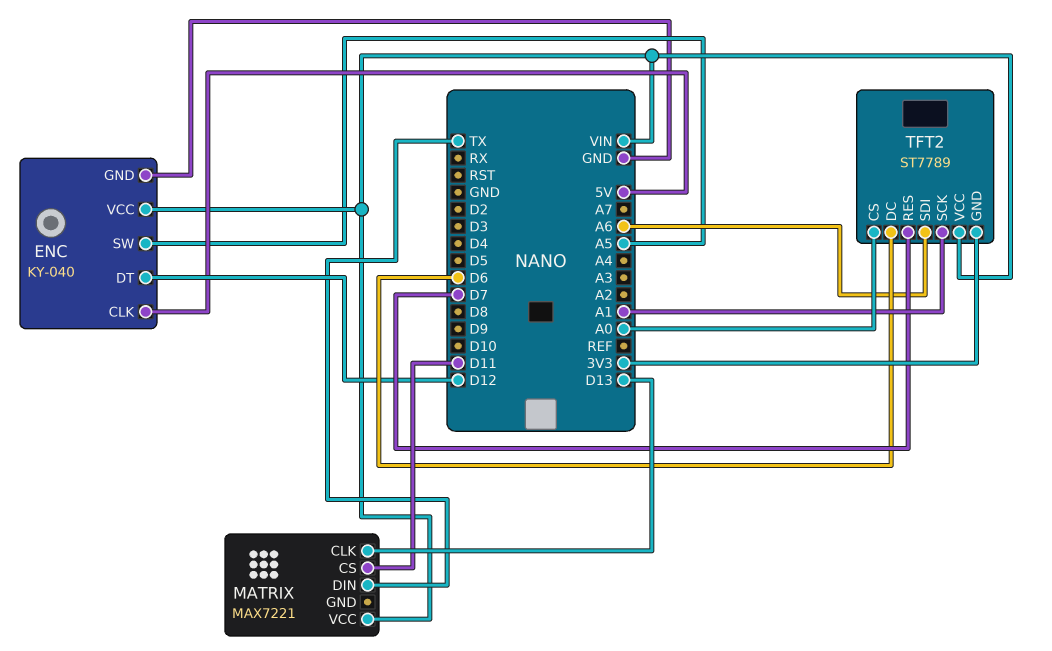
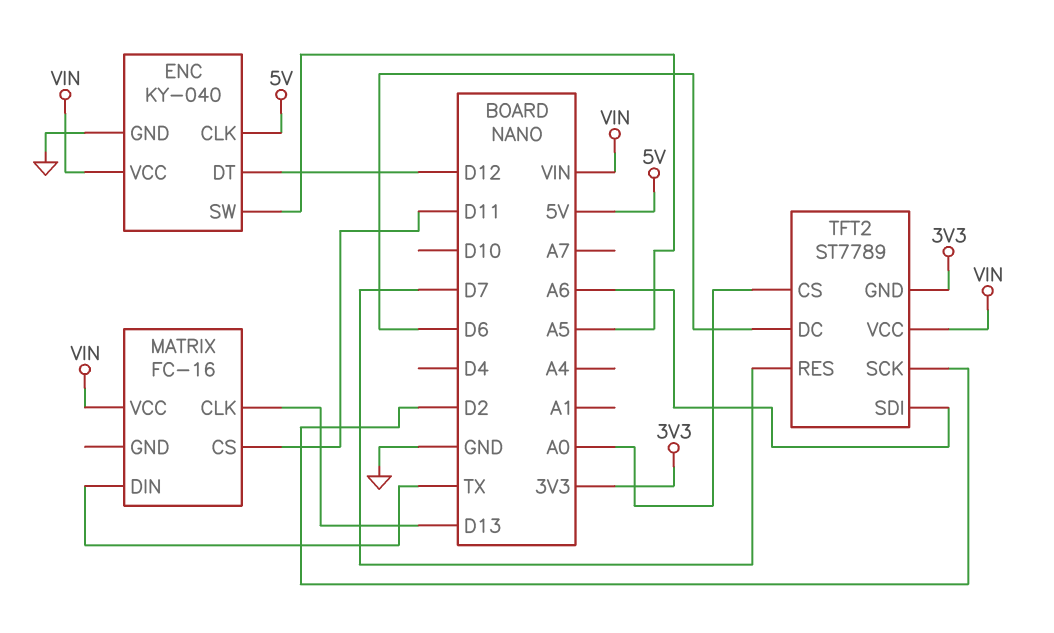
MATRIX: MAX7221 -> FC-16
TFT2 pin SCK: A1 -> D2

